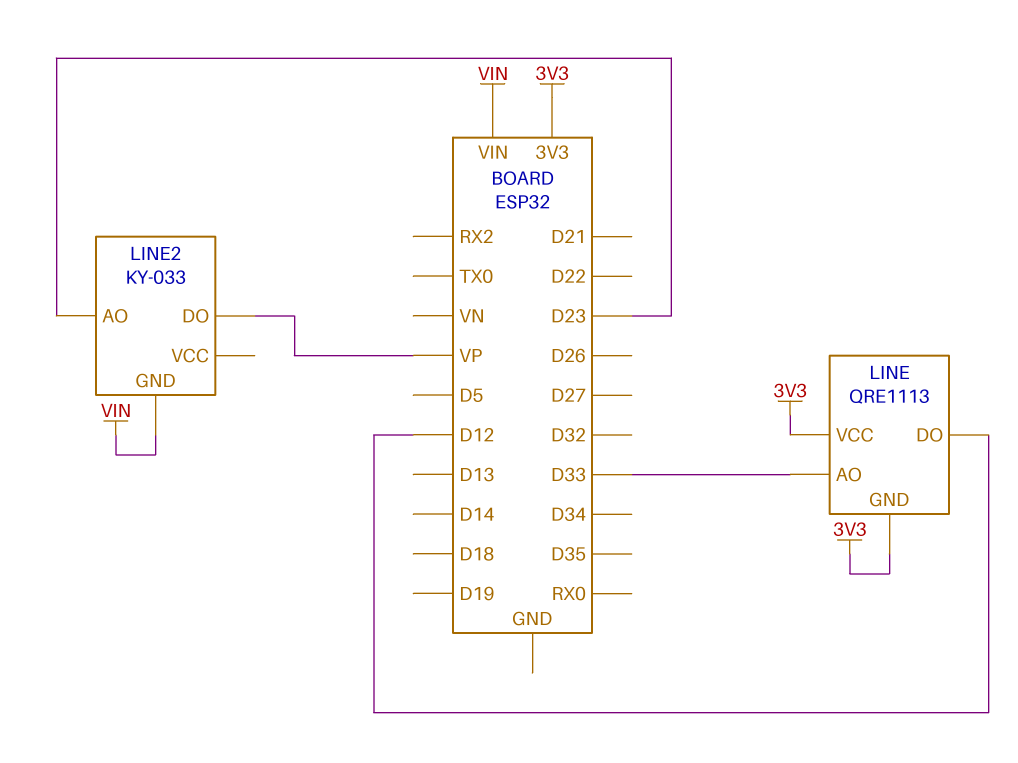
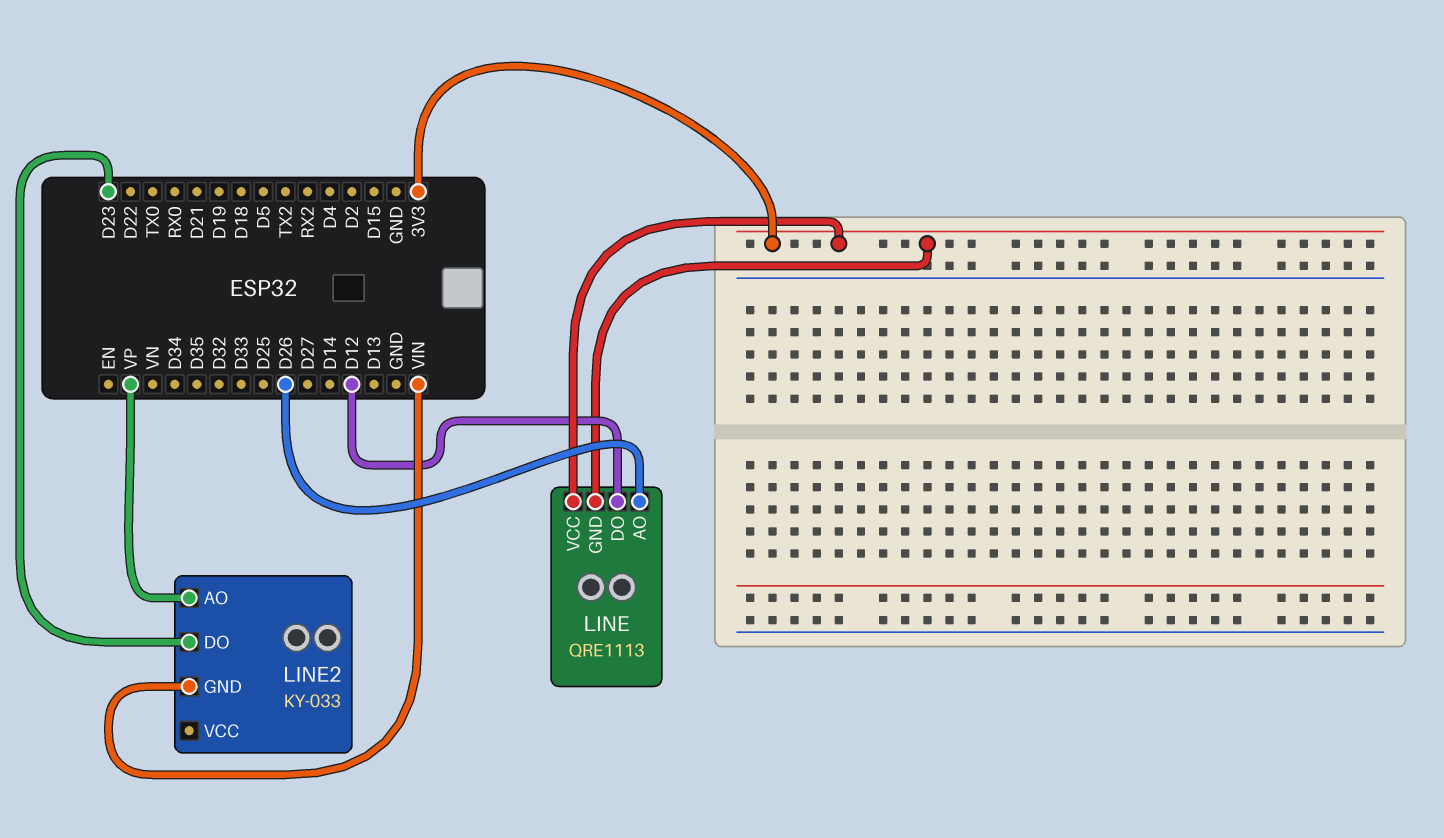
LINE pin AO: D33 -> D26
LINE2 pin AO: D23 -> VP
LINE2 pin DO: VP -> D23

